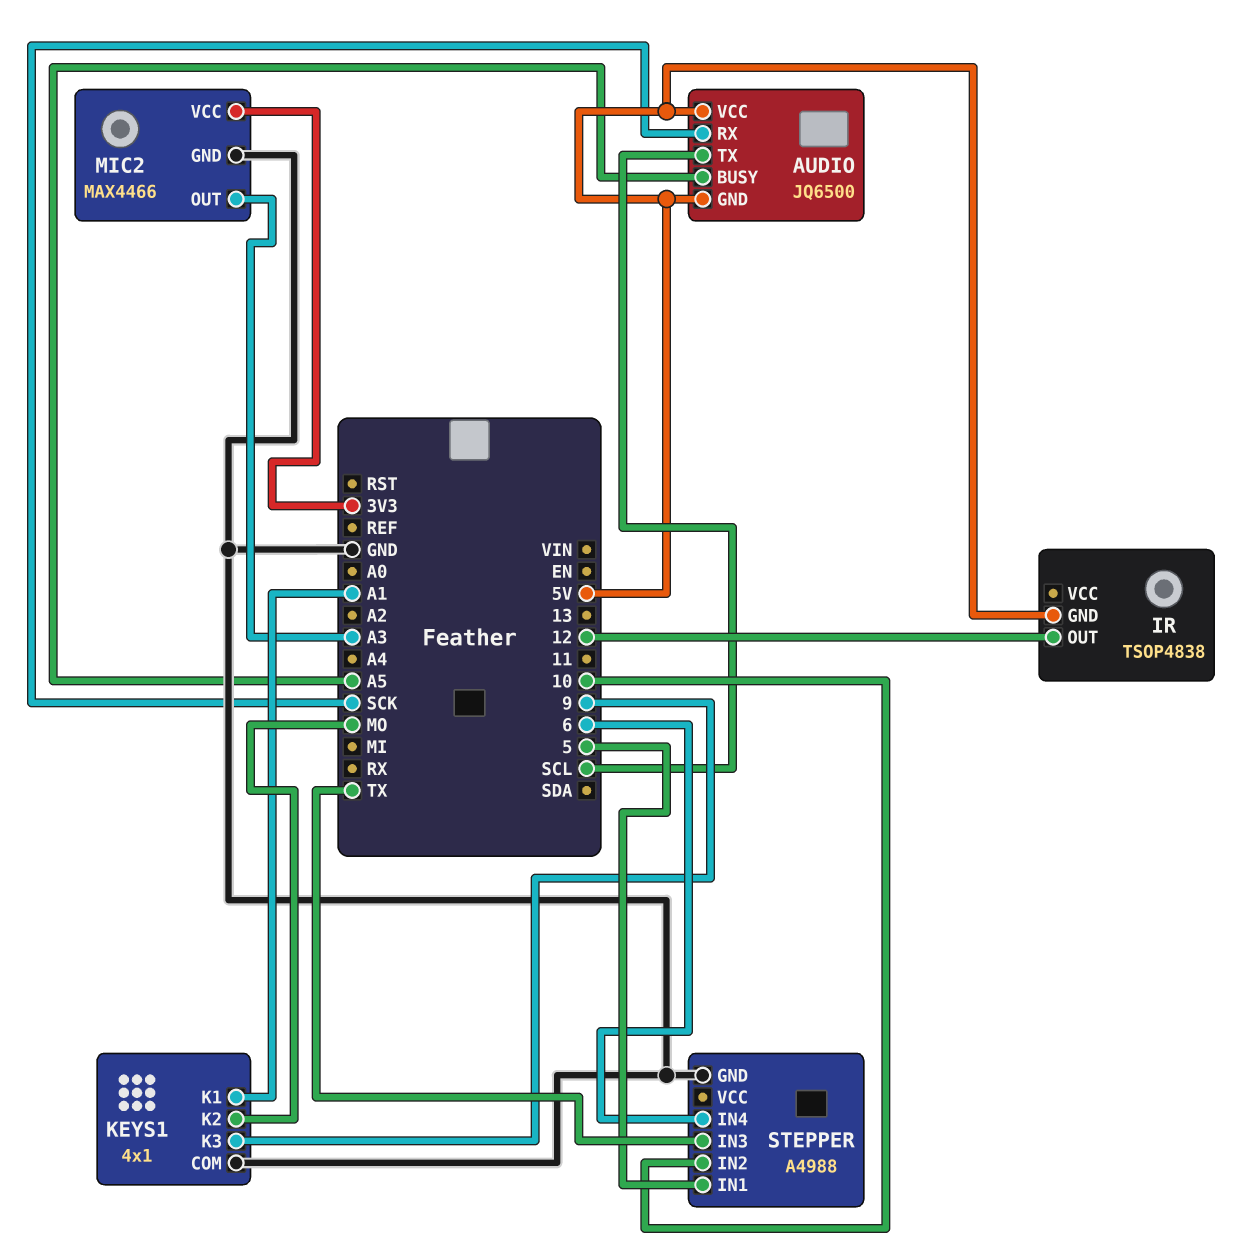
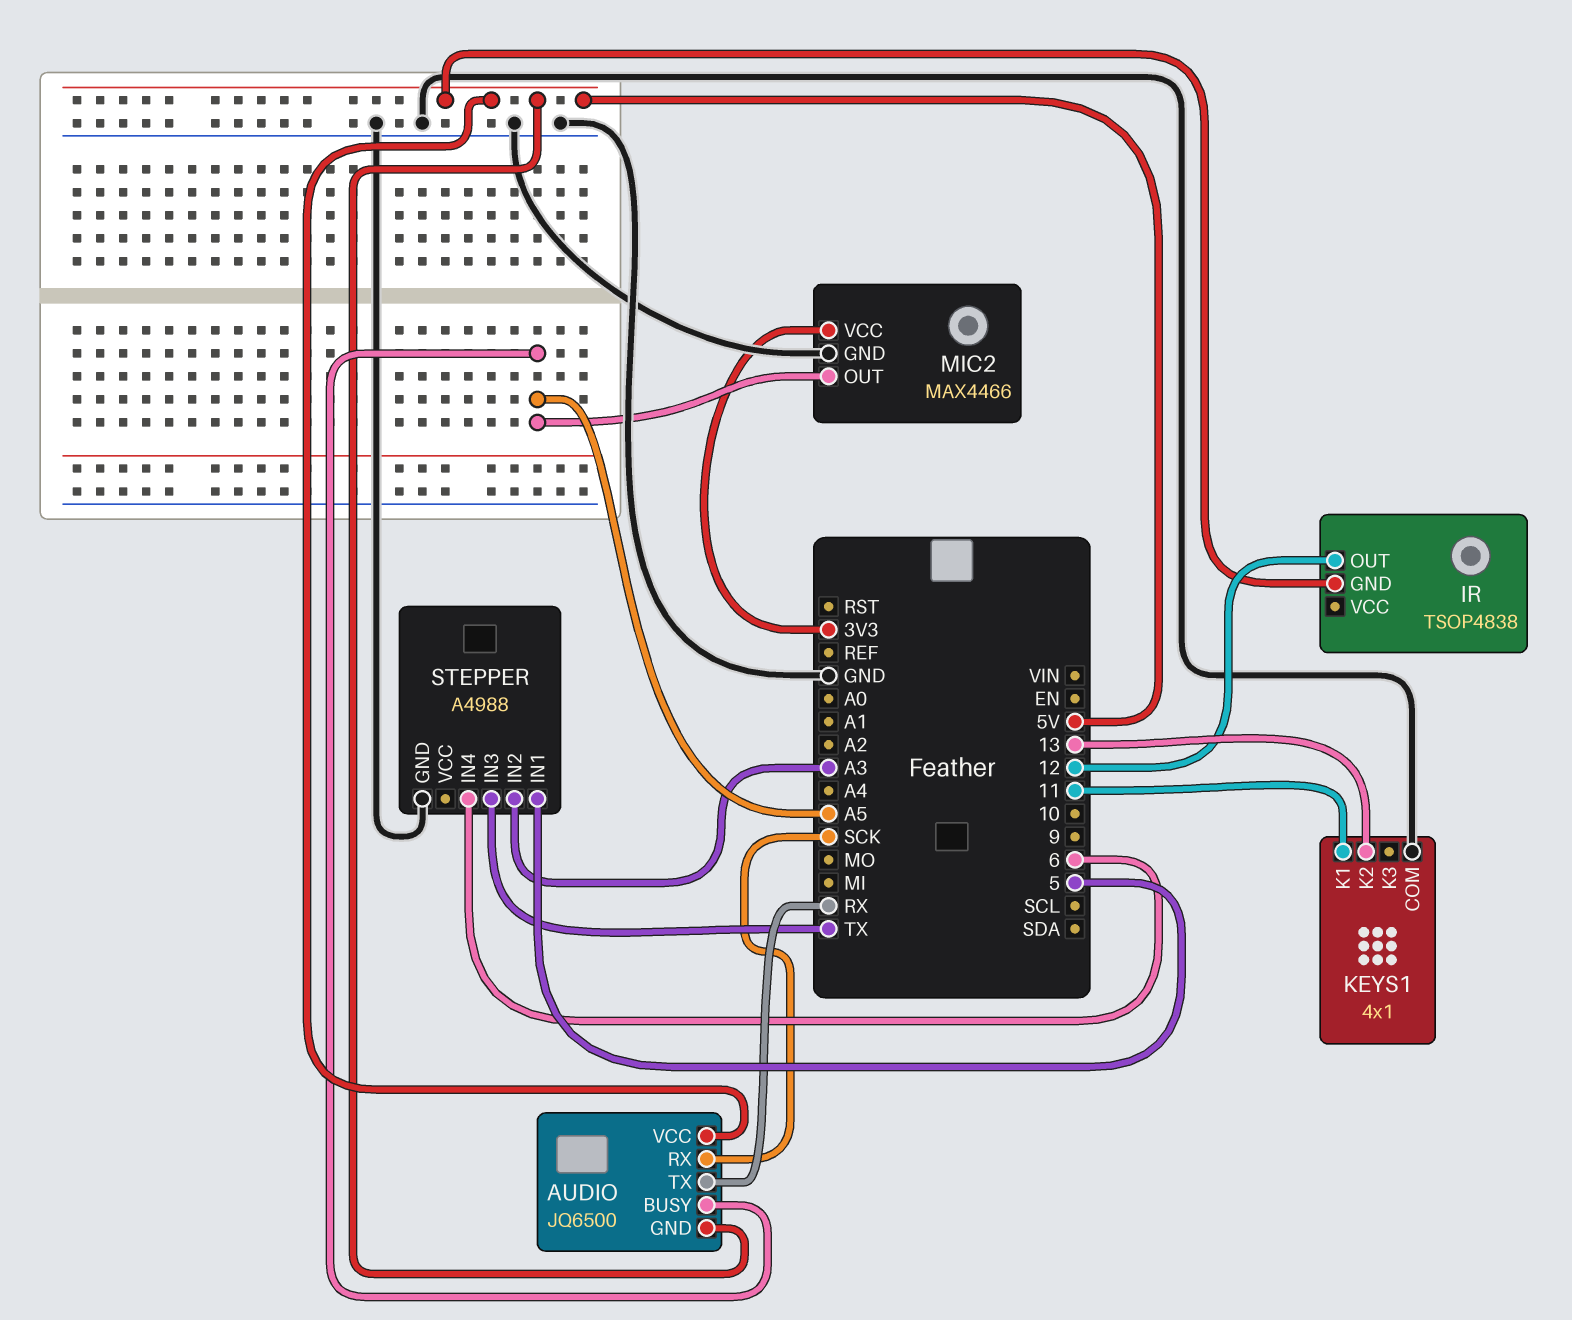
AUDIO pin TX: SCL -> RX
KEYS1 pin K1: A1 -> 11
KEYS1 pin K2: MO -> 13
KEYS1 pin K3: 9 -> none
MIC2 pin OUT: A3 -> A5
STEPPER pin IN2: 10 -> A3

